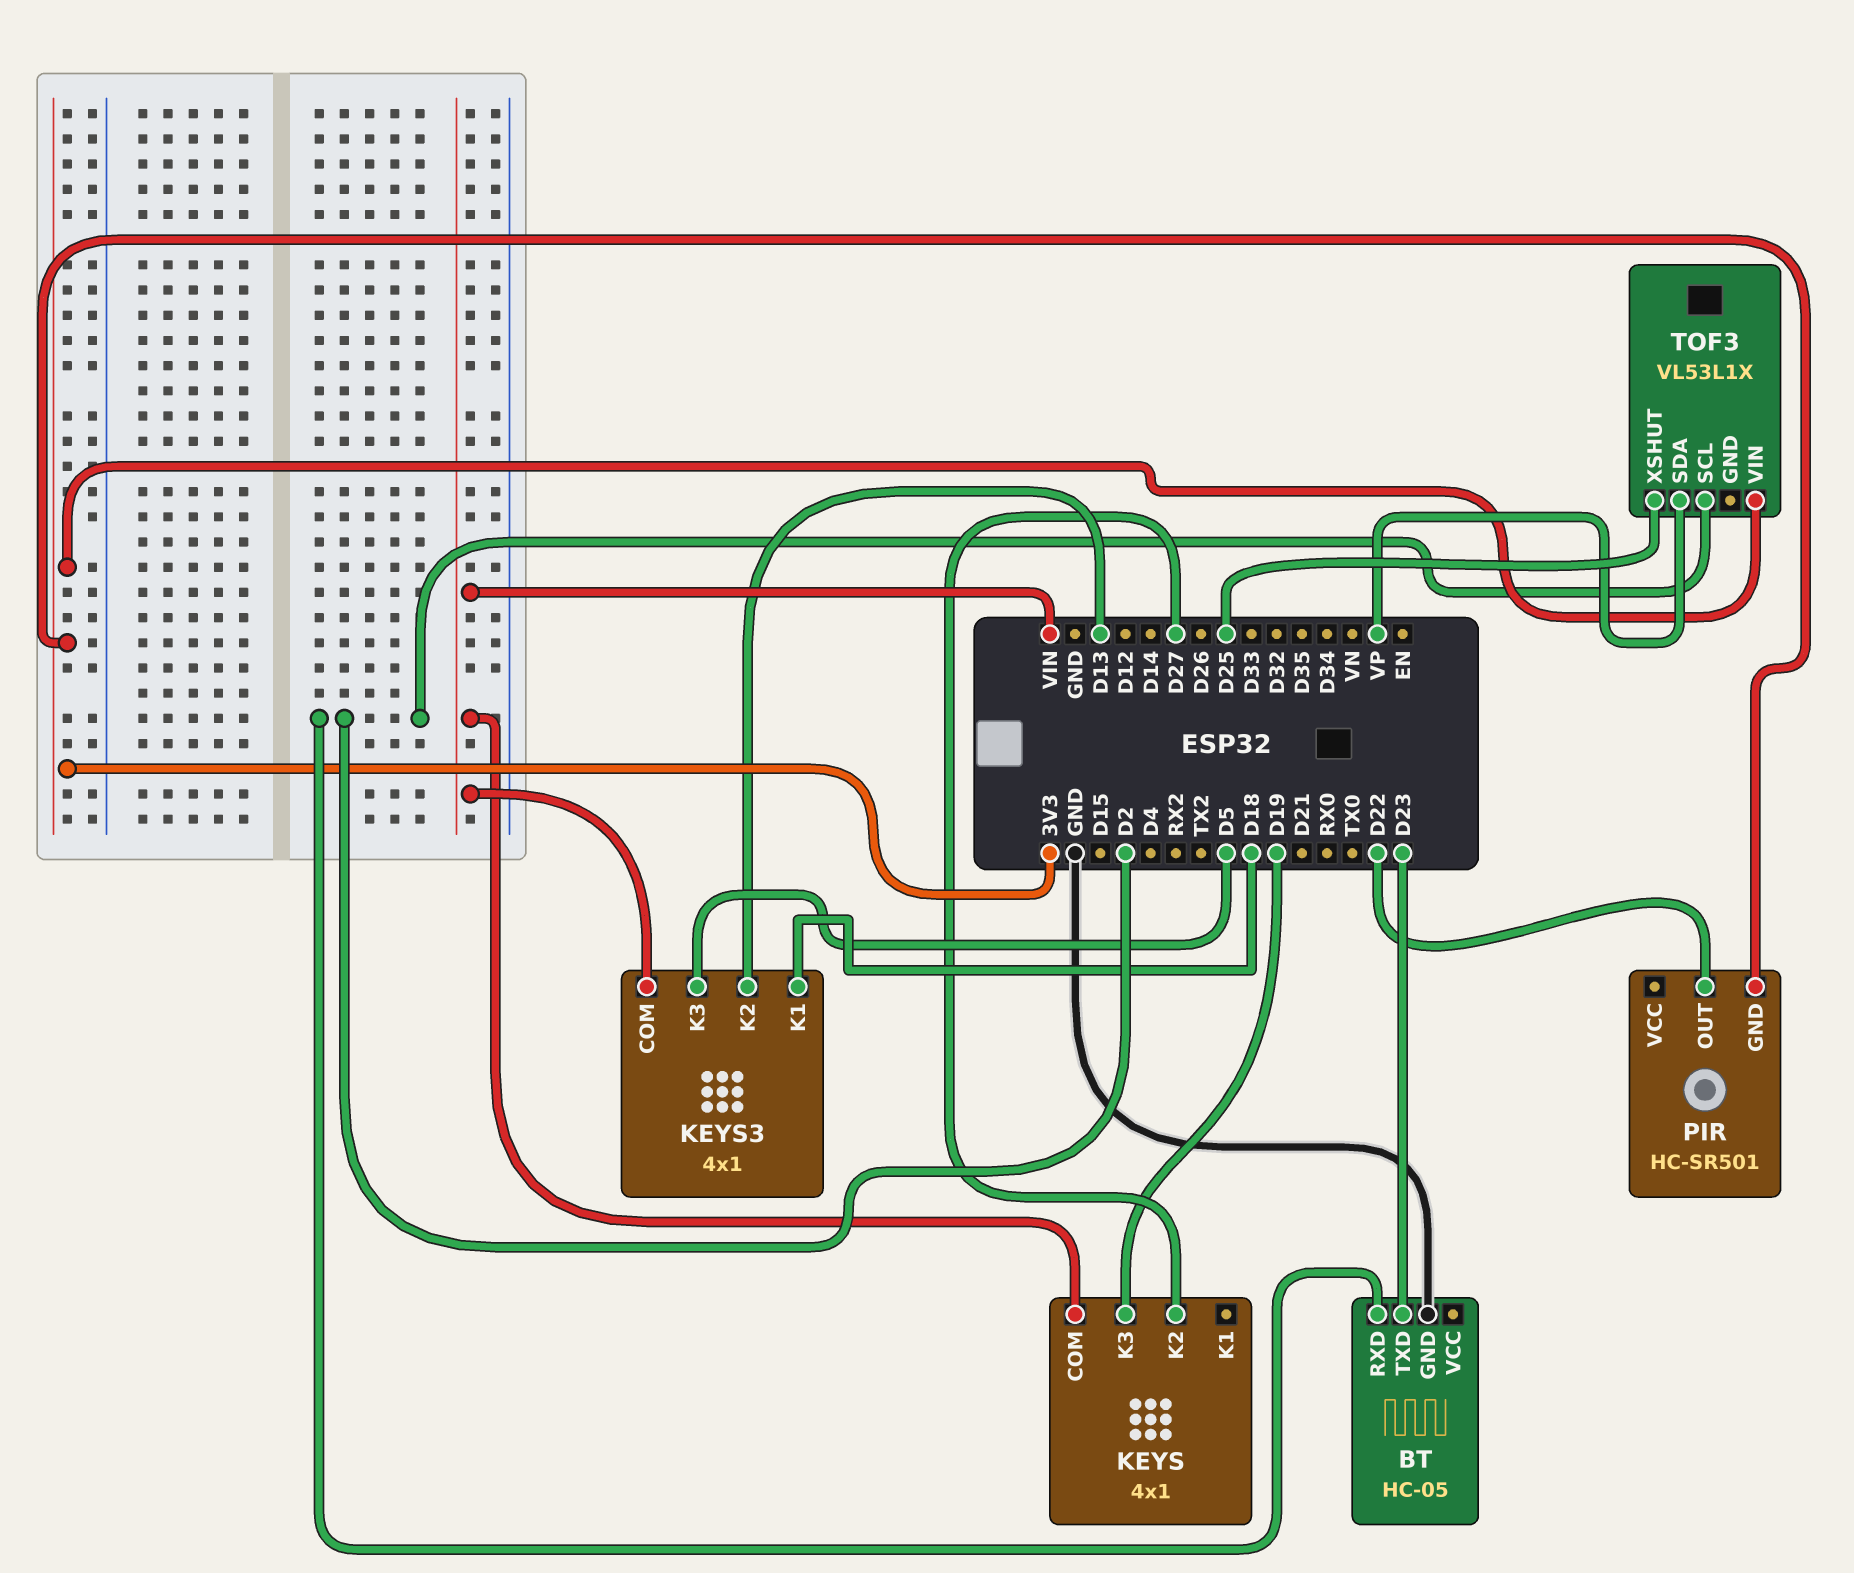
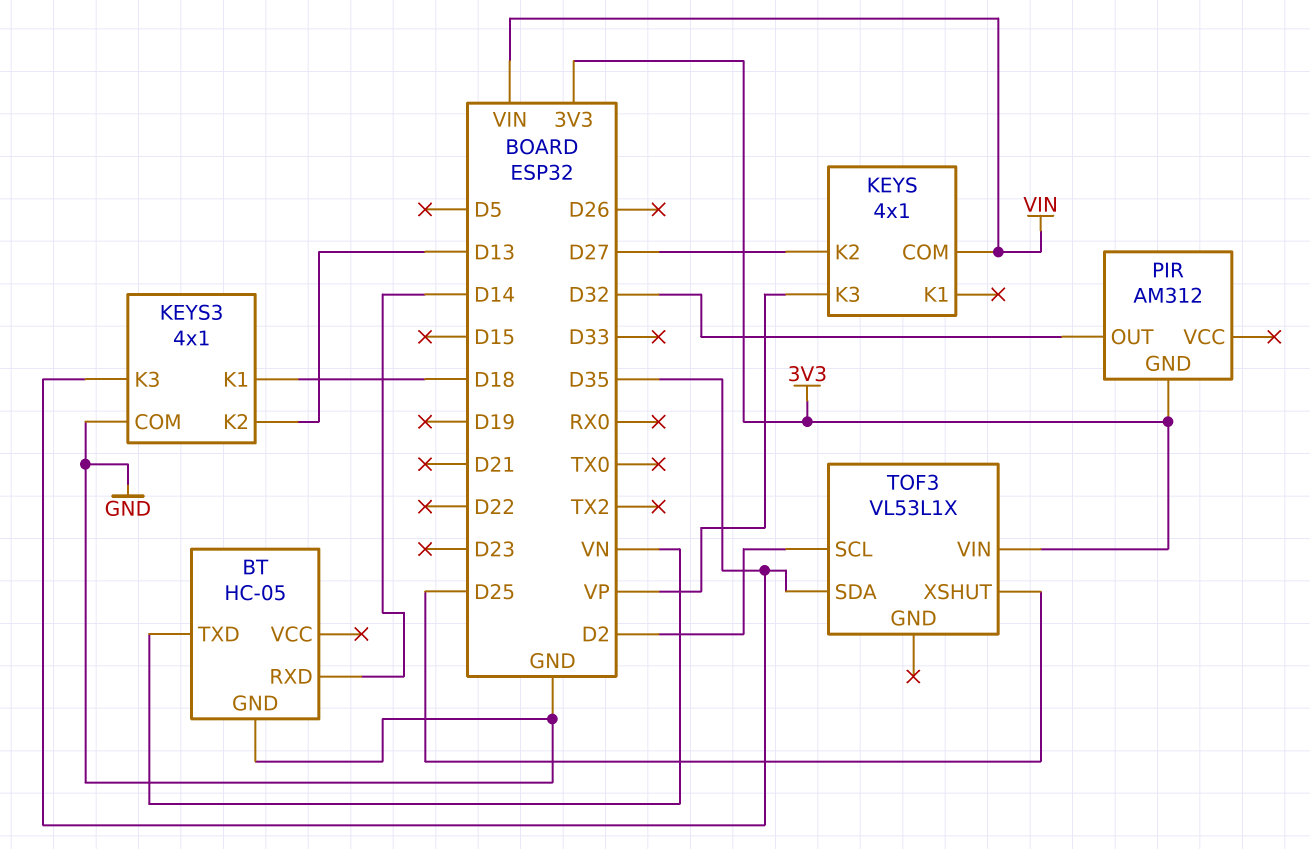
BT pin RXD: D2 -> D14
BT pin TXD: D23 -> VN
KEYS pin K3: D19 -> VP
KEYS3 pin COM: VIN -> GND
KEYS3 pin K3: D5 -> D35
PIR: HC-SR501 -> AM312
PIR pin OUT: D22 -> D32
TOF3 pin SDA: VP -> D35

